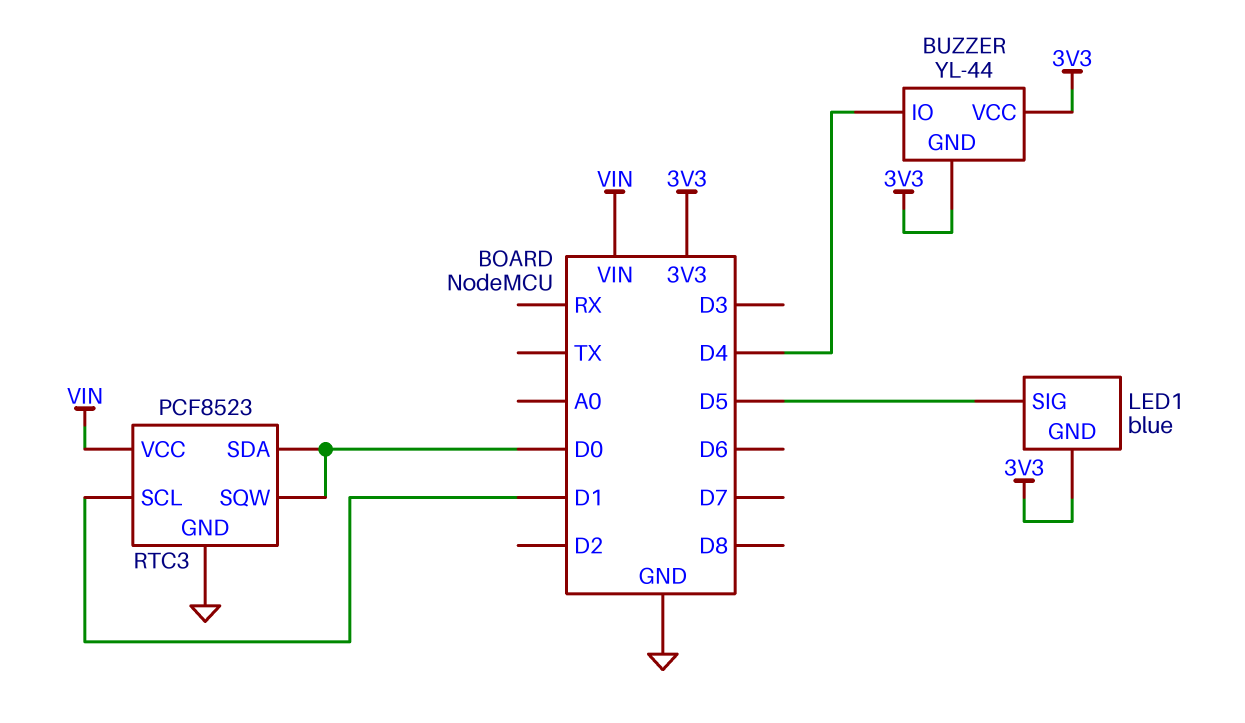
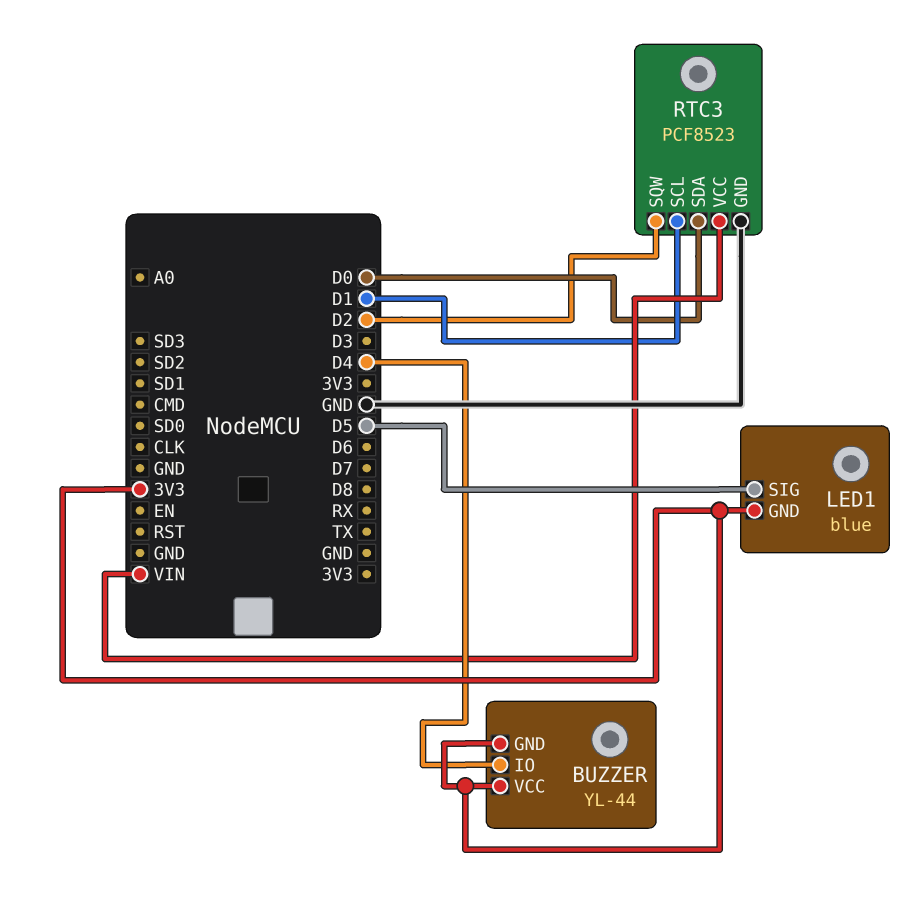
RTC3 pin SQW: D0 -> D2

